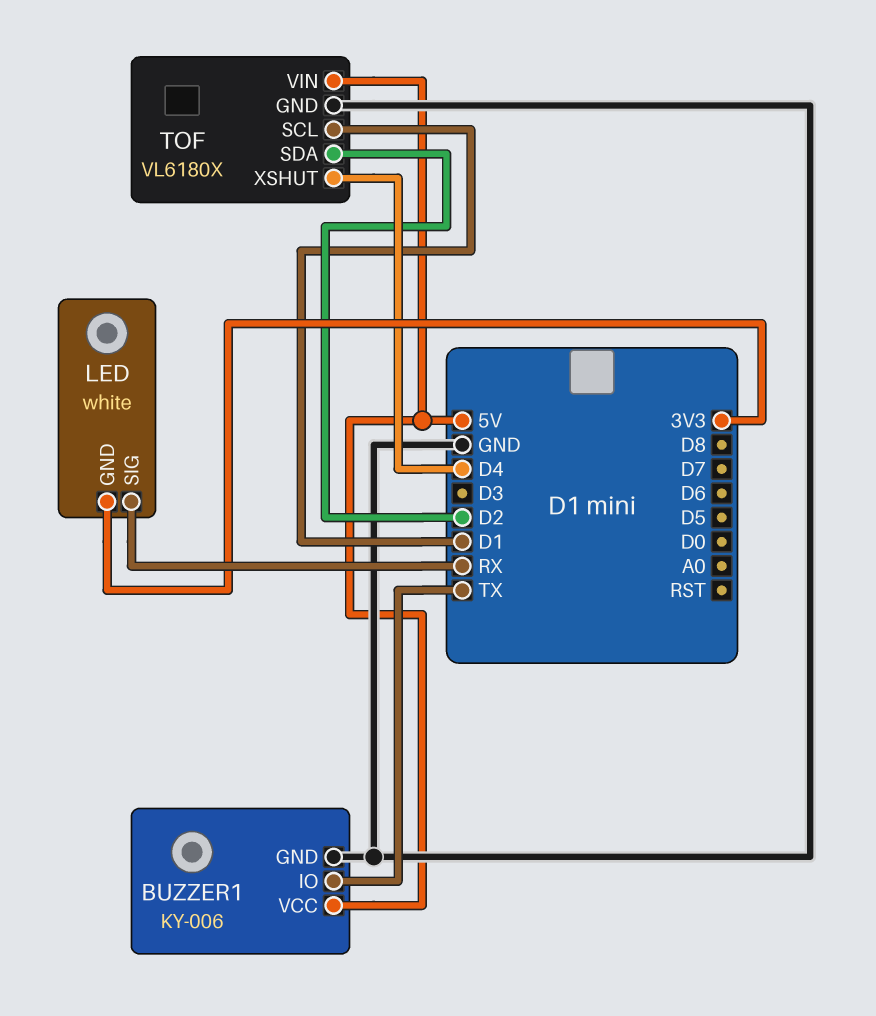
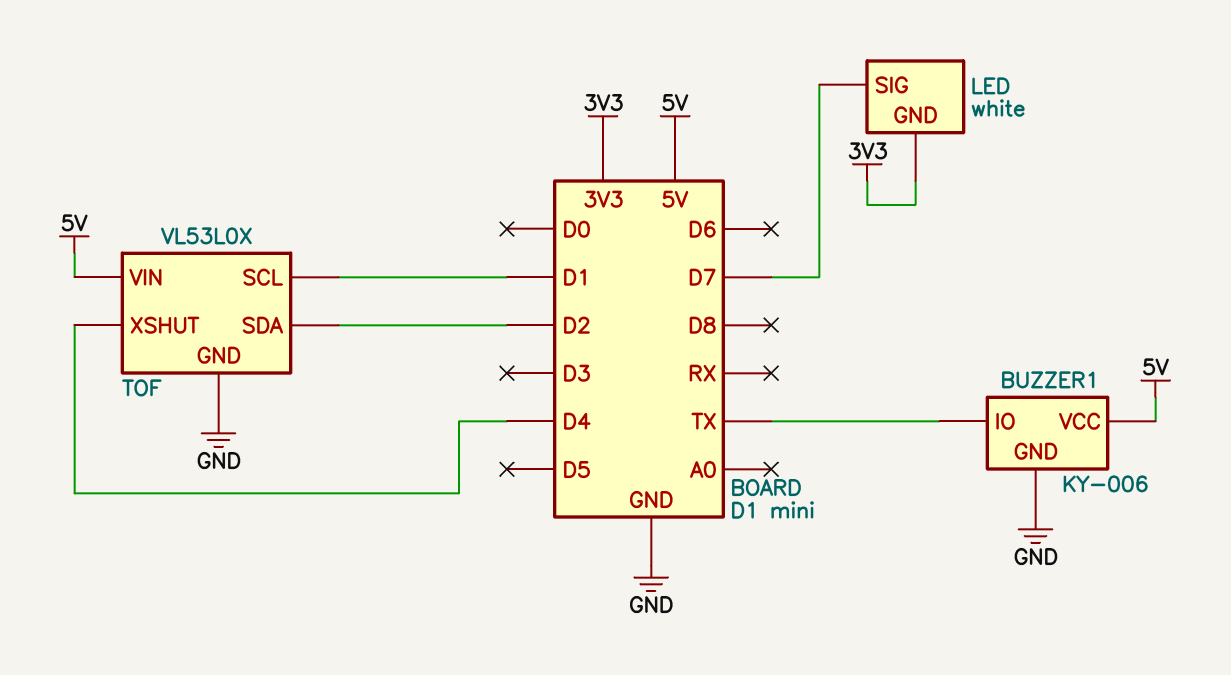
LED pin SIG: RX -> D7
TOF: VL6180X -> VL53L0X

